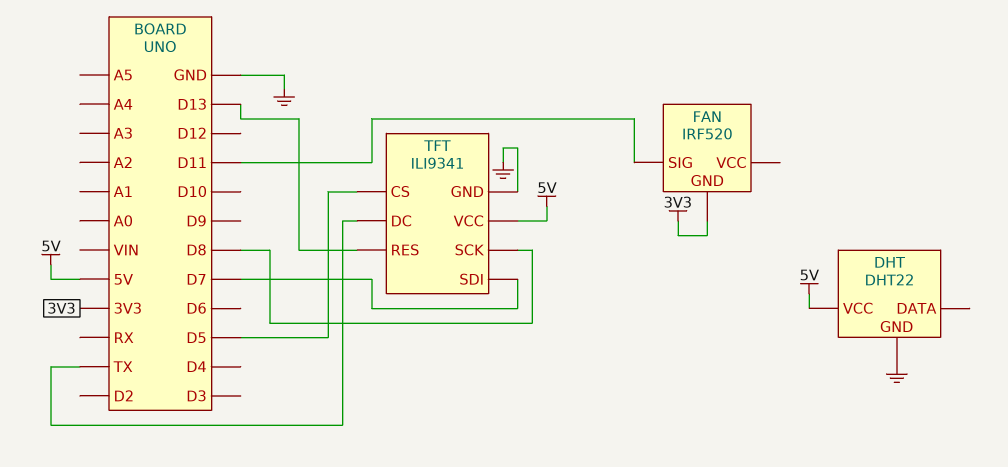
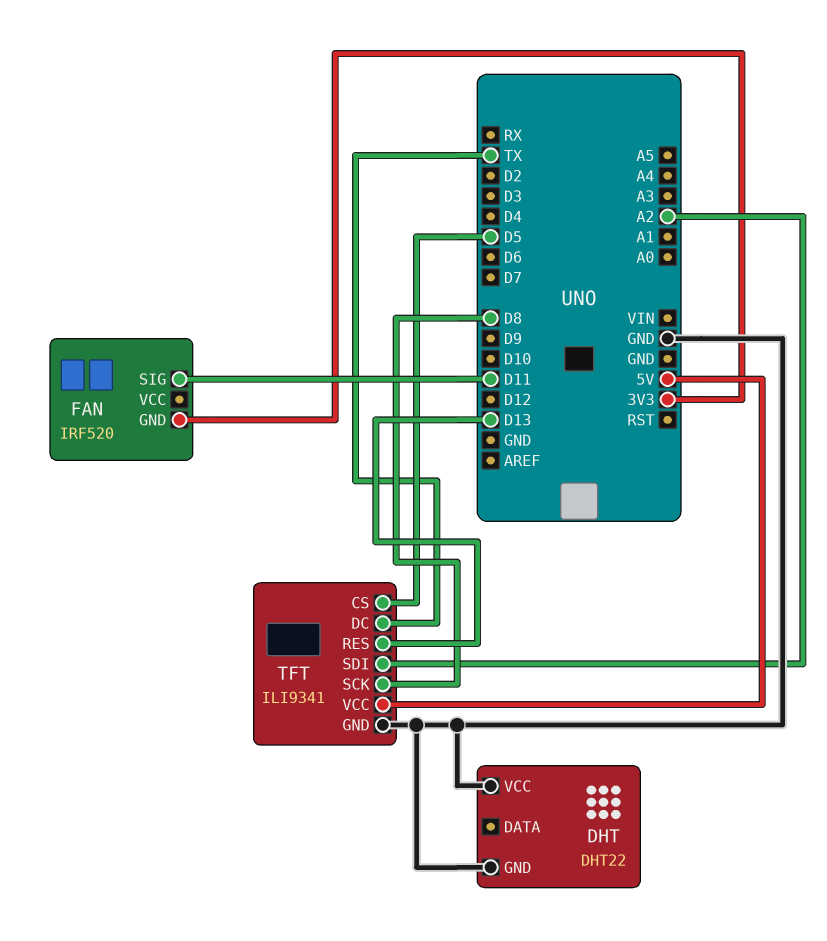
DHT pin VCC: 5V -> GND
TFT pin SDI: D7 -> A2

